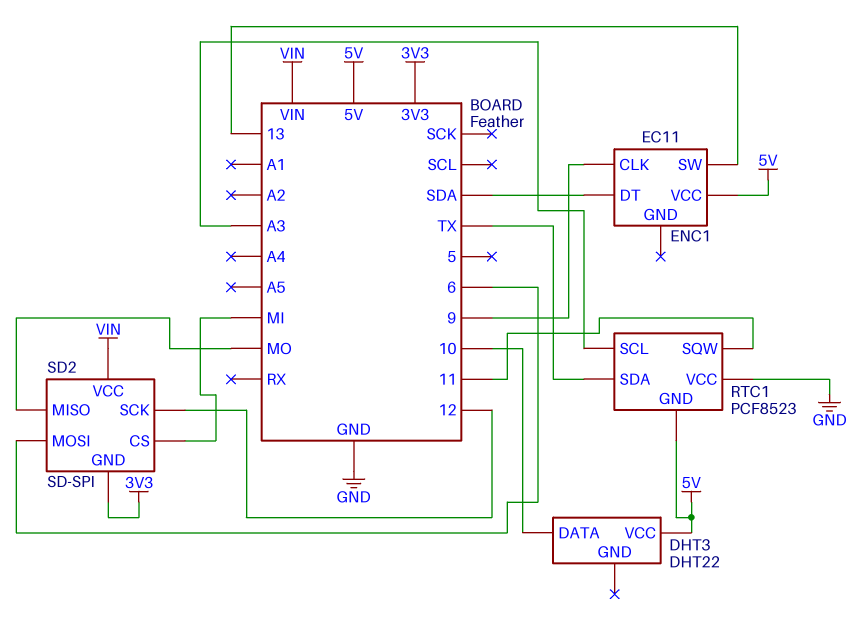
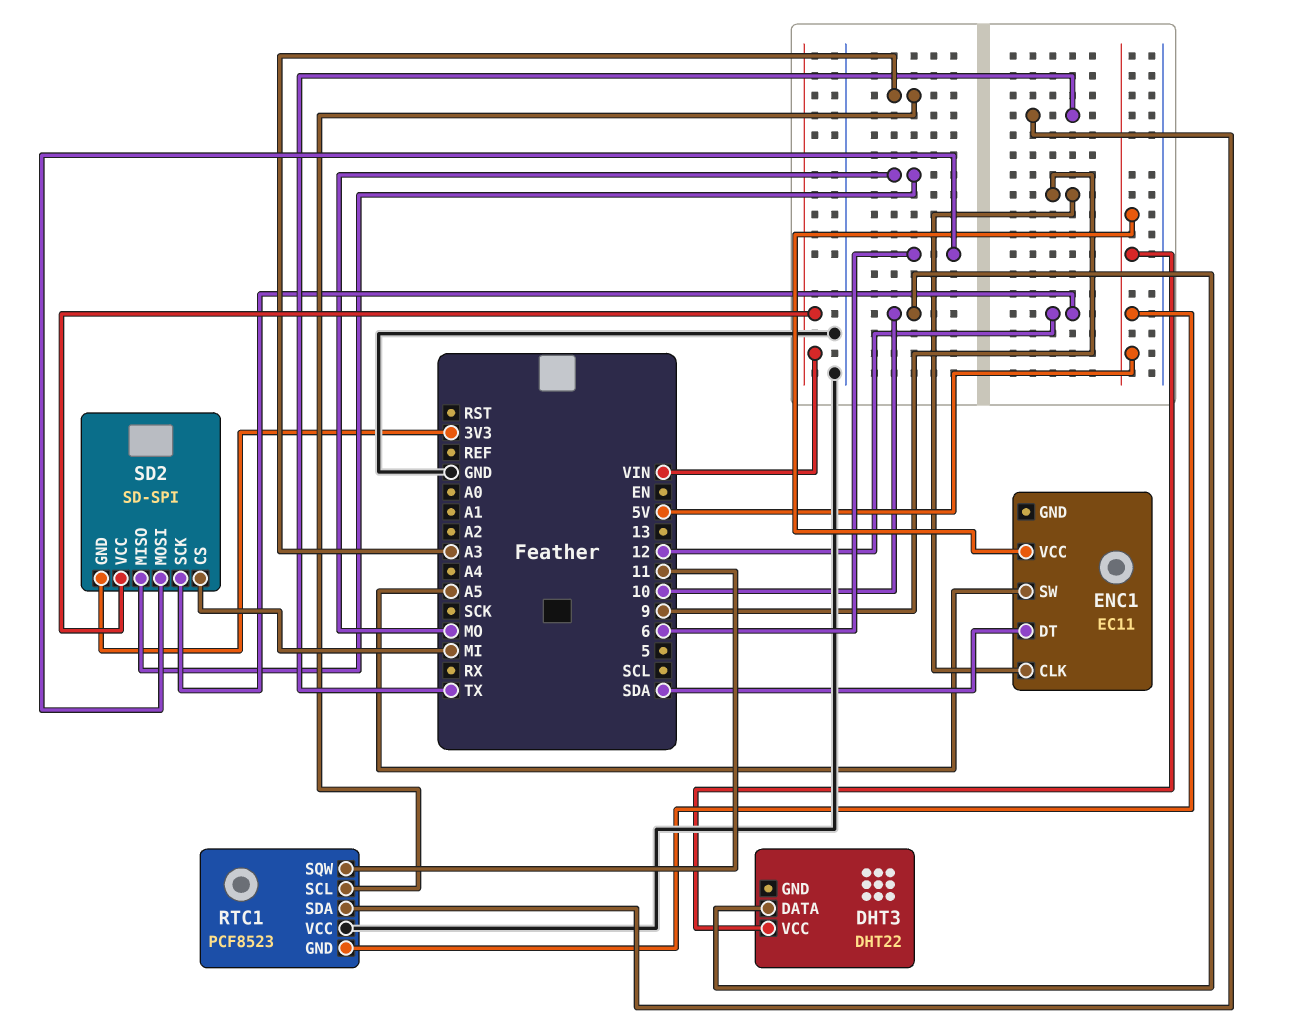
ENC1 pin SW: 13 -> A5

